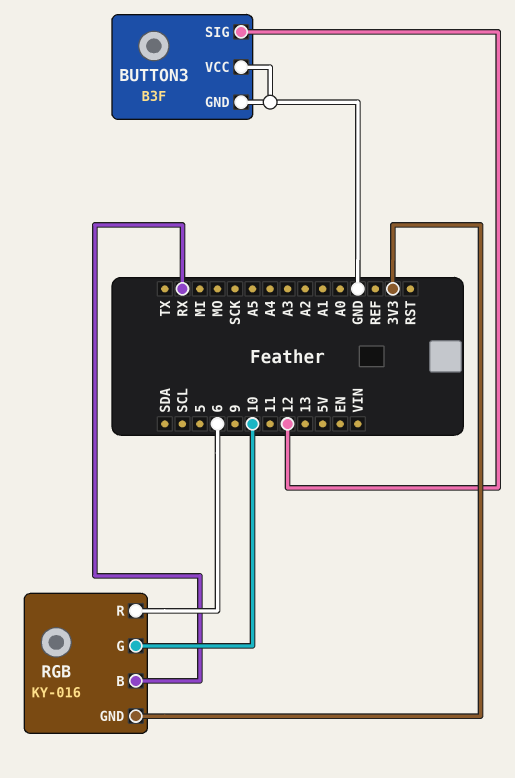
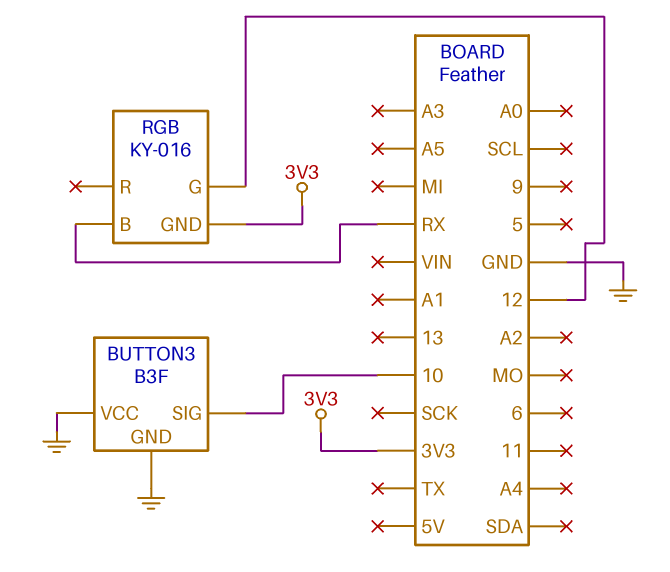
BUTTON3 pin SIG: 12 -> 10
RGB pin G: 10 -> 12
RGB pin R: 6 -> none

